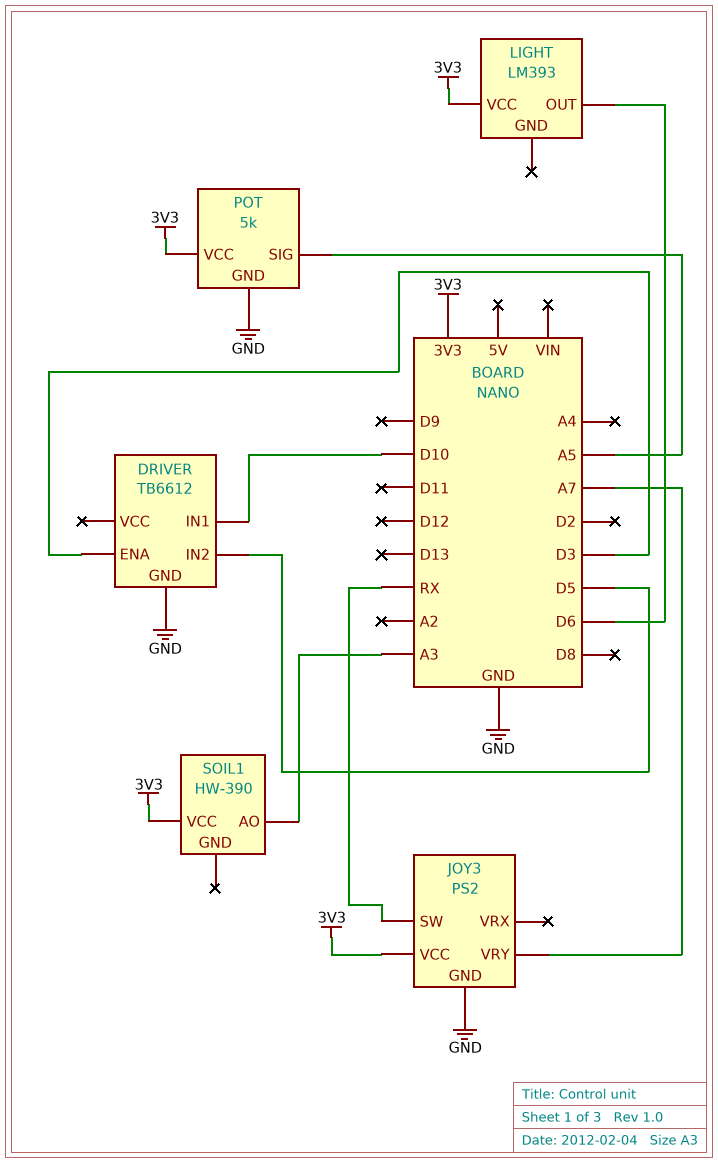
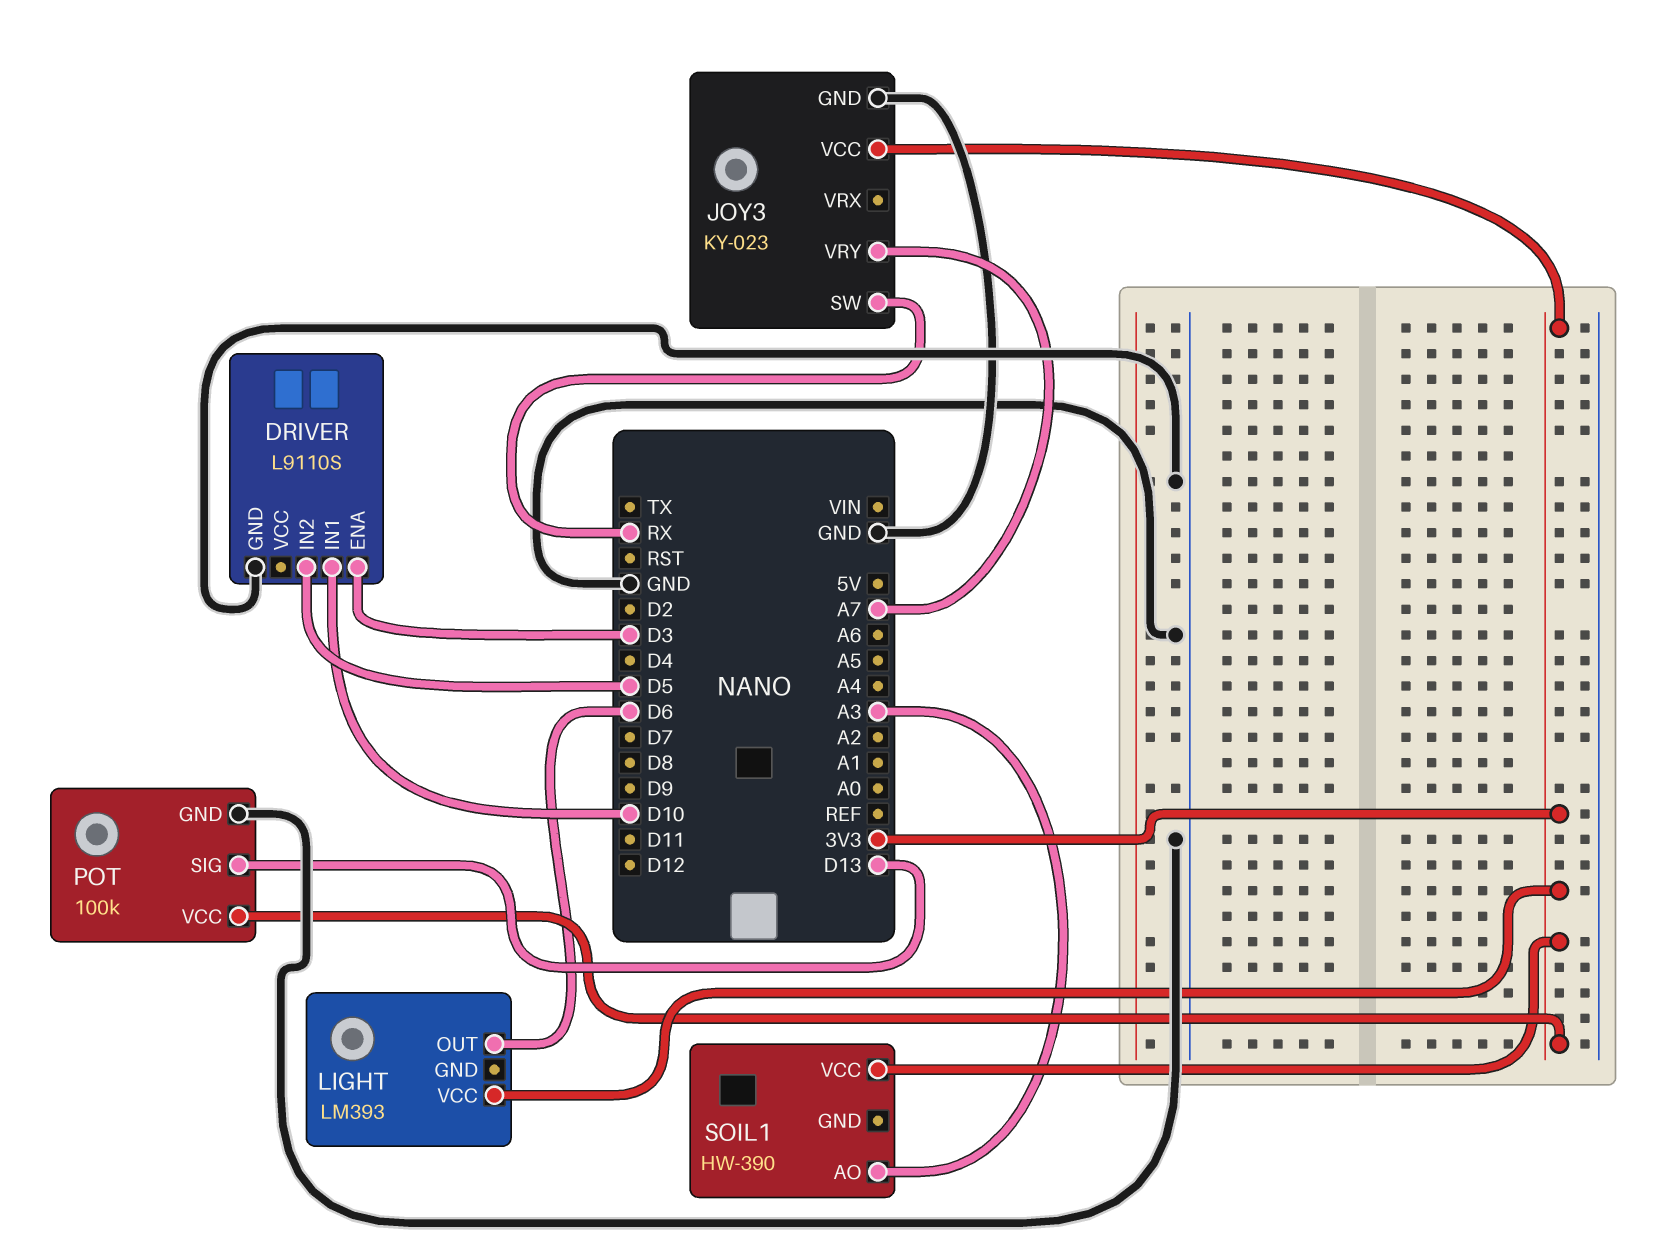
DRIVER: TB6612 -> L9110S
JOY3: PS2 -> KY-023
POT: 5k -> 100k
POT pin SIG: A5 -> D13

